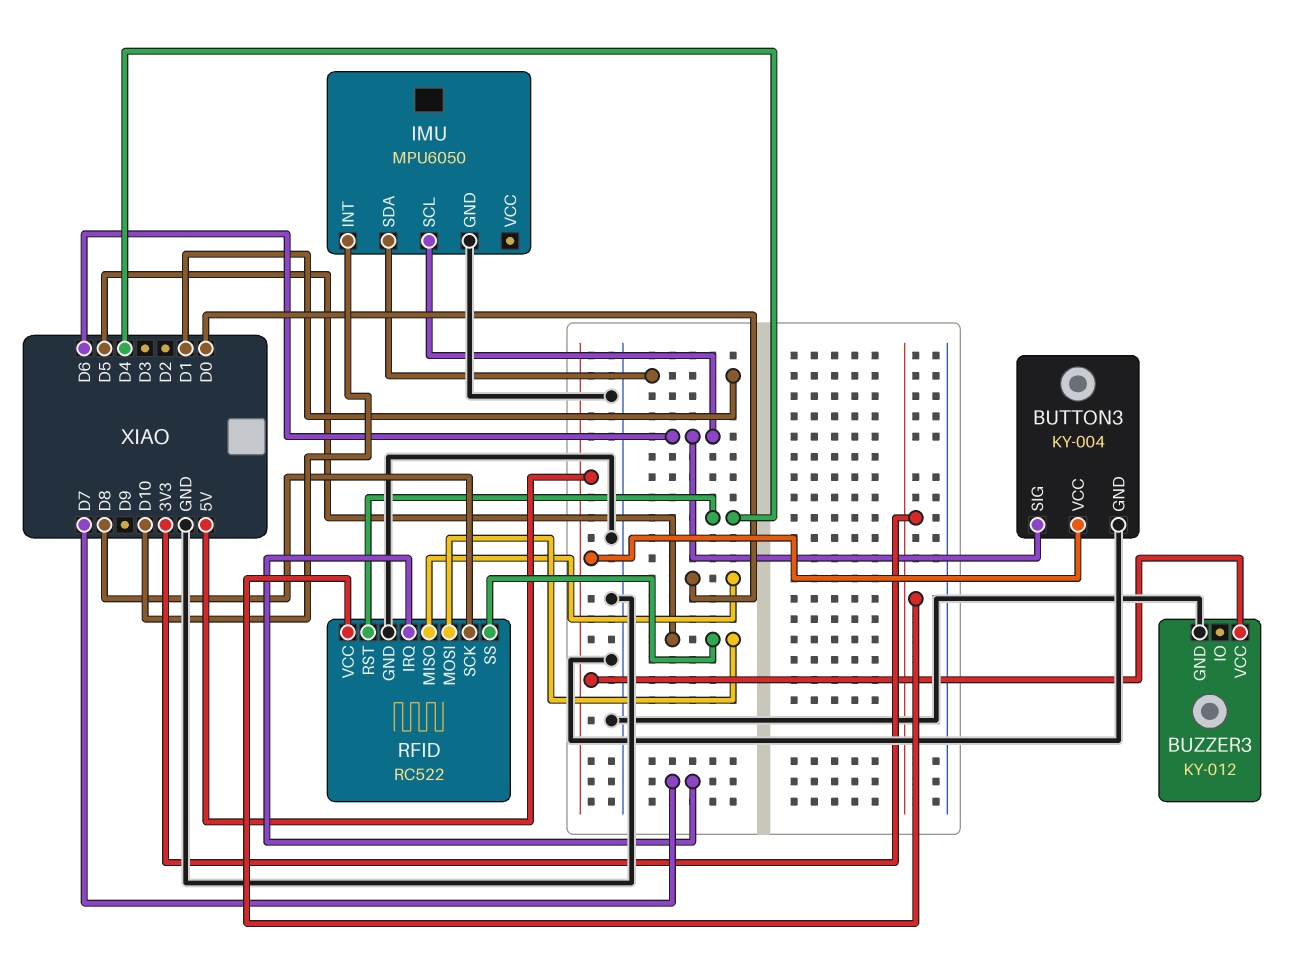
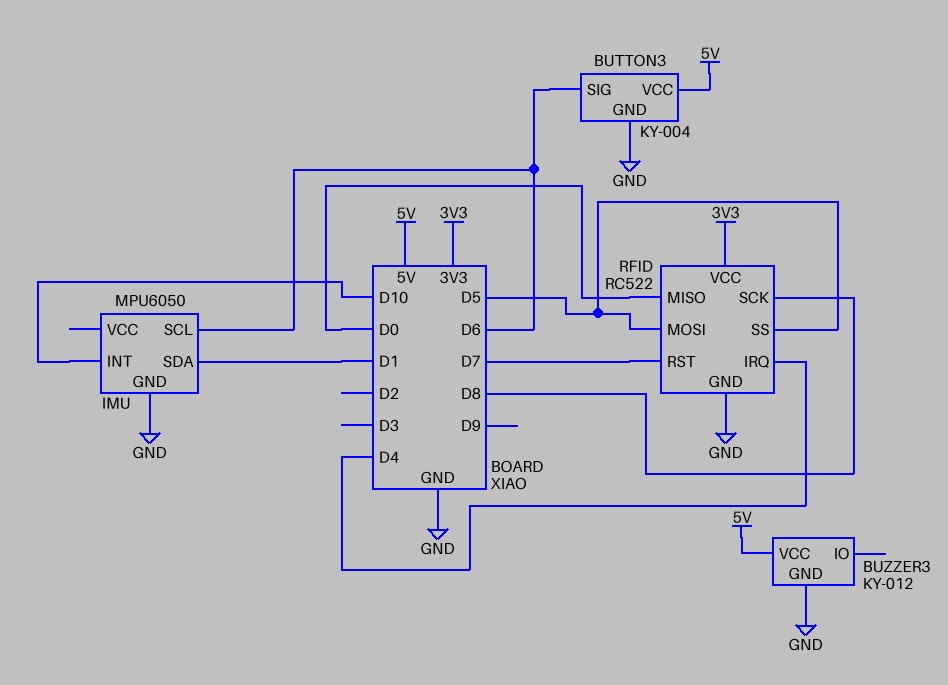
RFID pin IRQ: D7 -> D4
RFID pin RST: D4 -> D7

